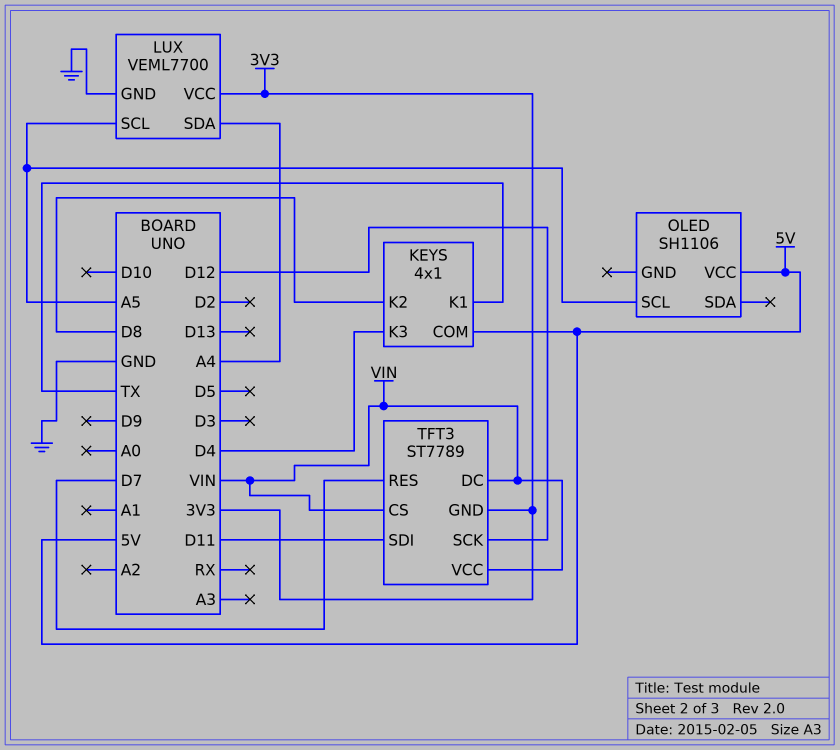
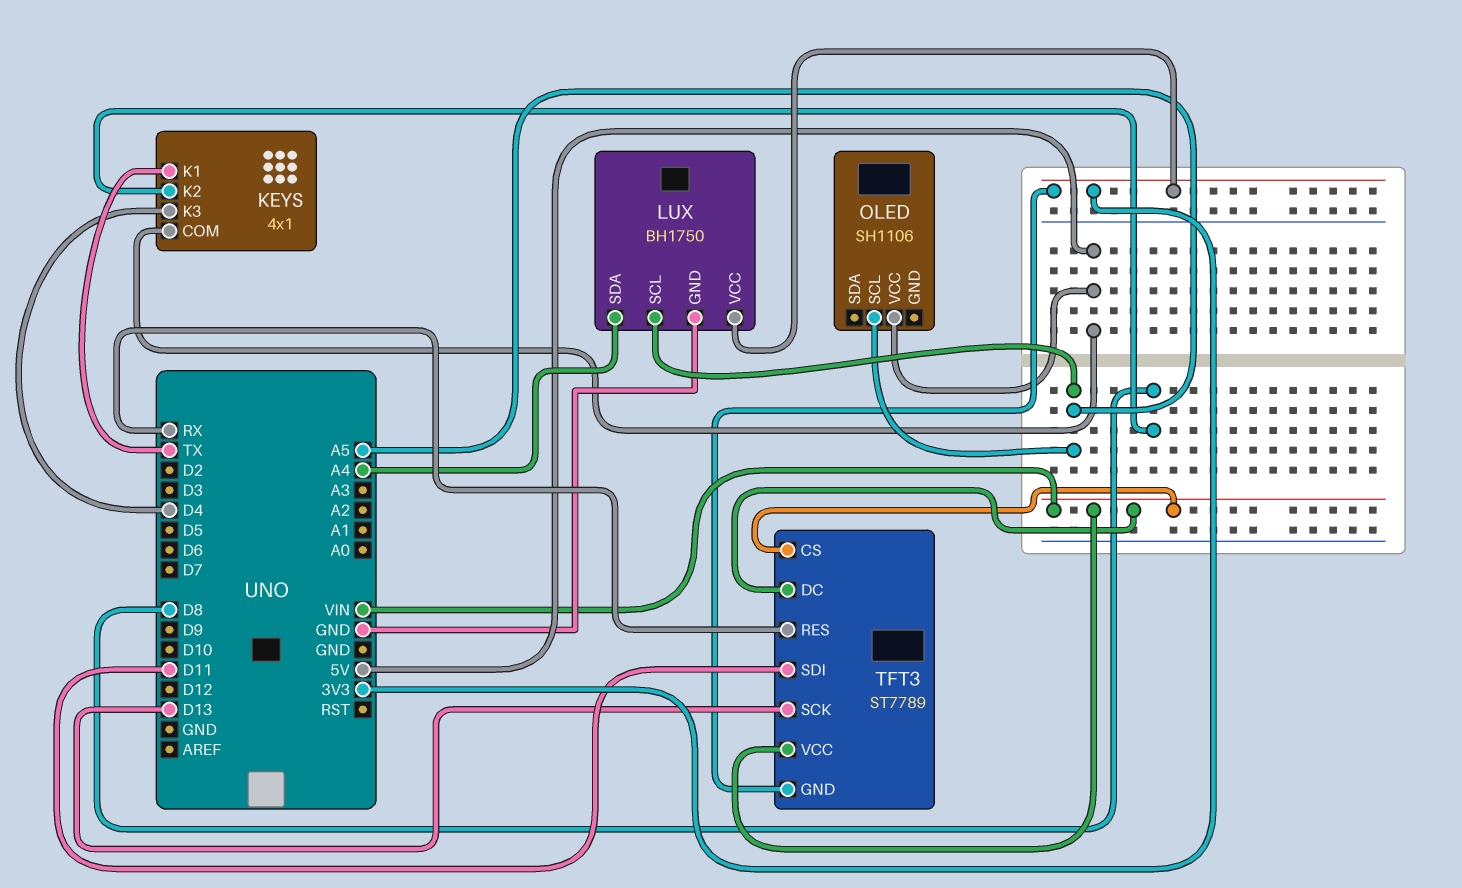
LUX: VEML7700 -> BH1750
TFT3 pin RES: D7 -> RX
TFT3 pin SCK: D12 -> D13

